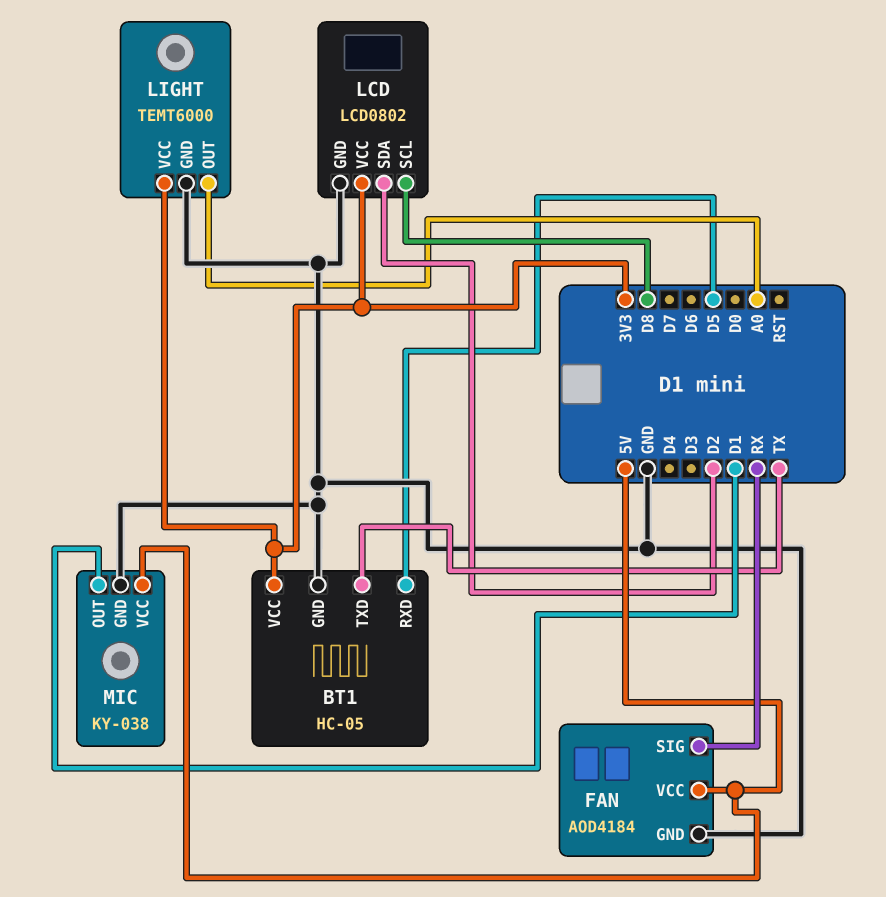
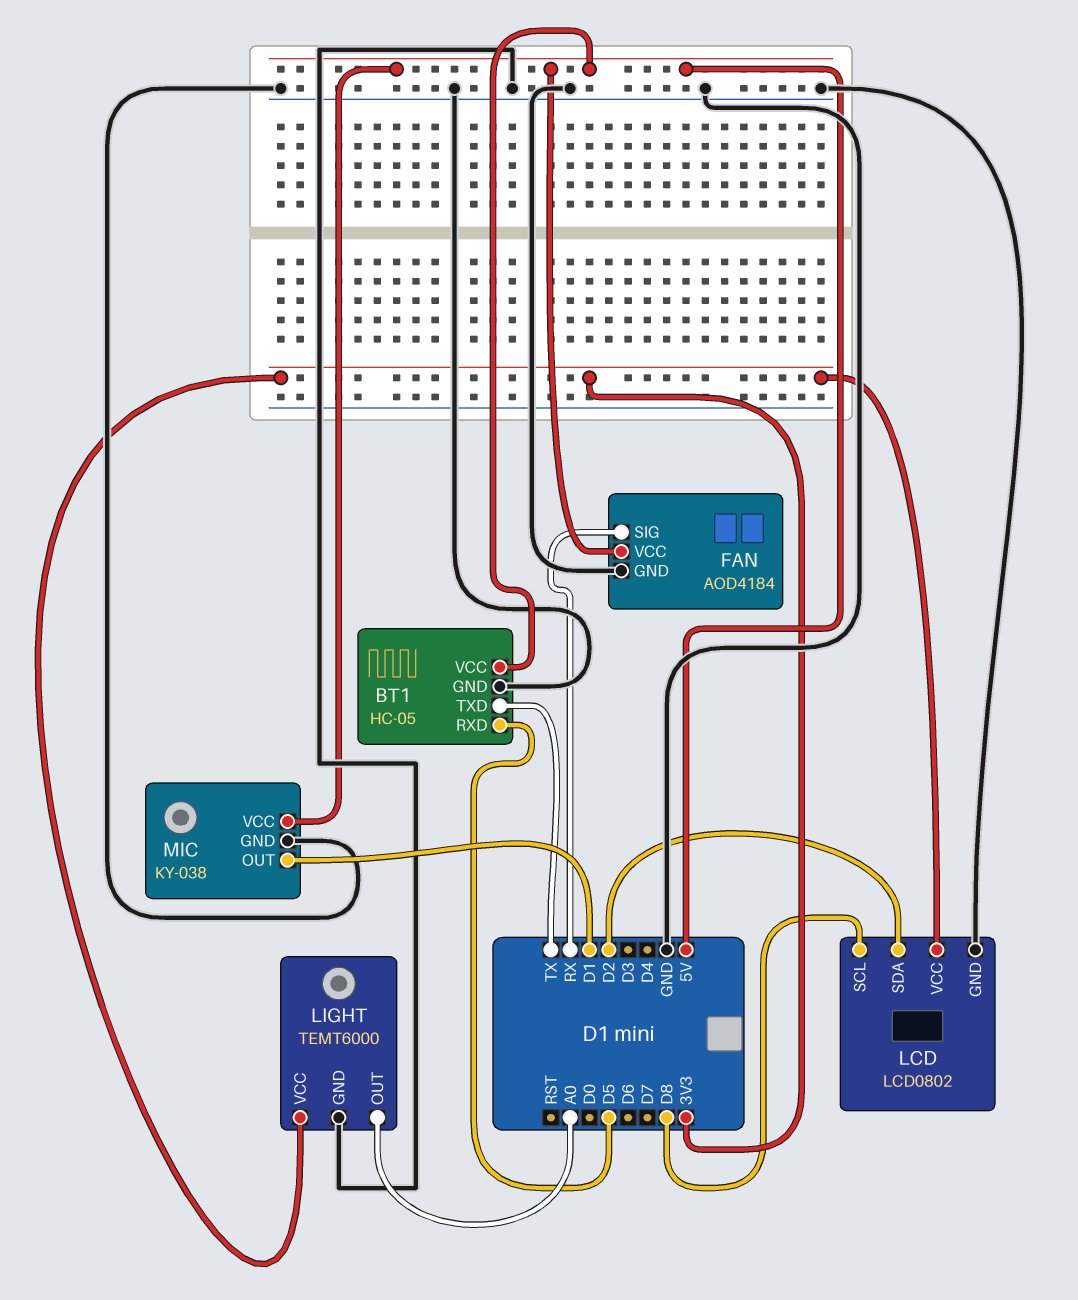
BT1 pin VCC: 3V3 -> 5V

